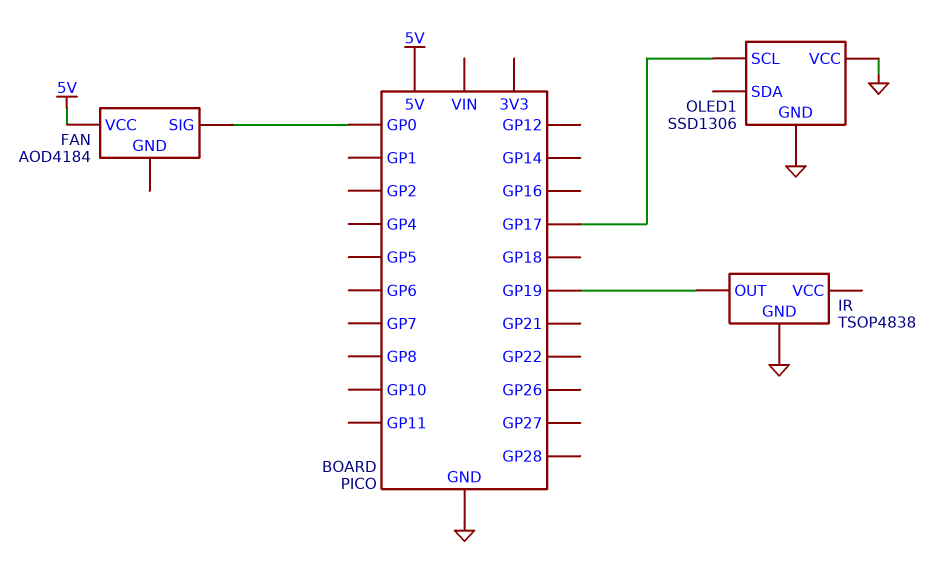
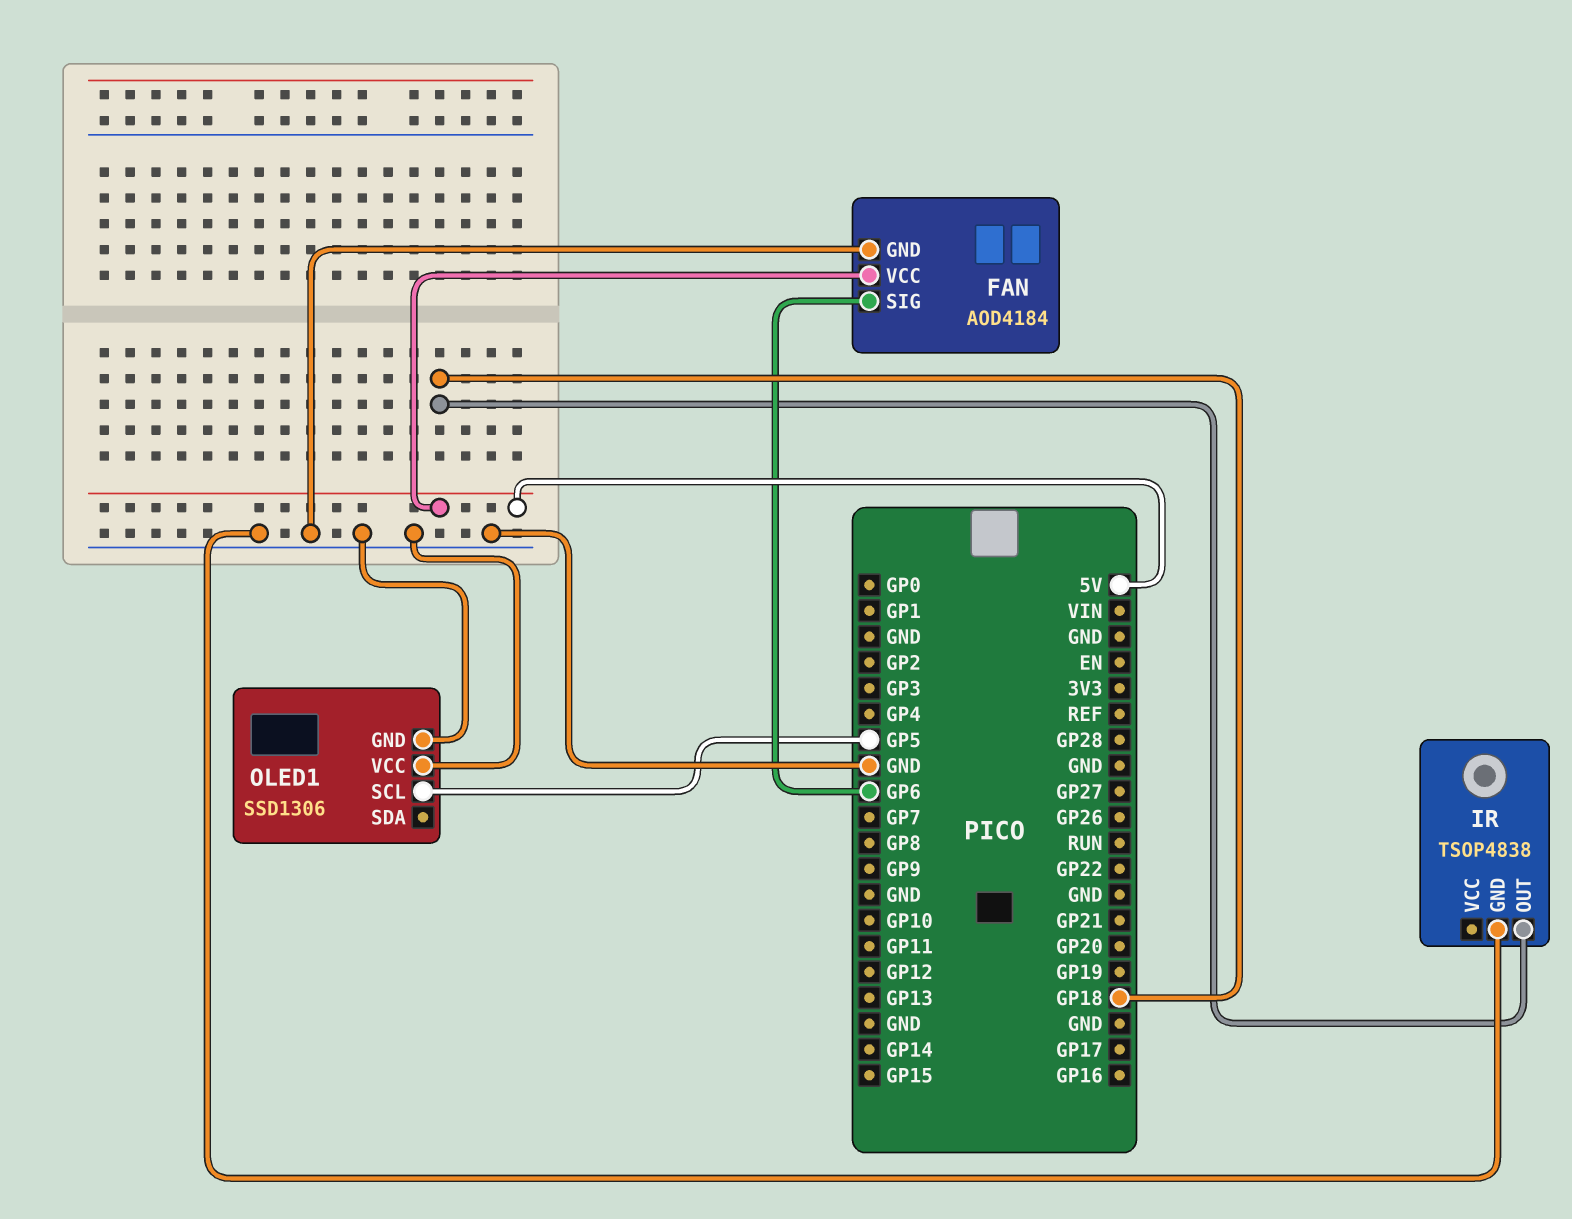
FAN pin GND: none -> GND
FAN pin SIG: GP0 -> GP6
IR pin OUT: GP19 -> GP18
OLED1 pin SCL: GP17 -> GP5

